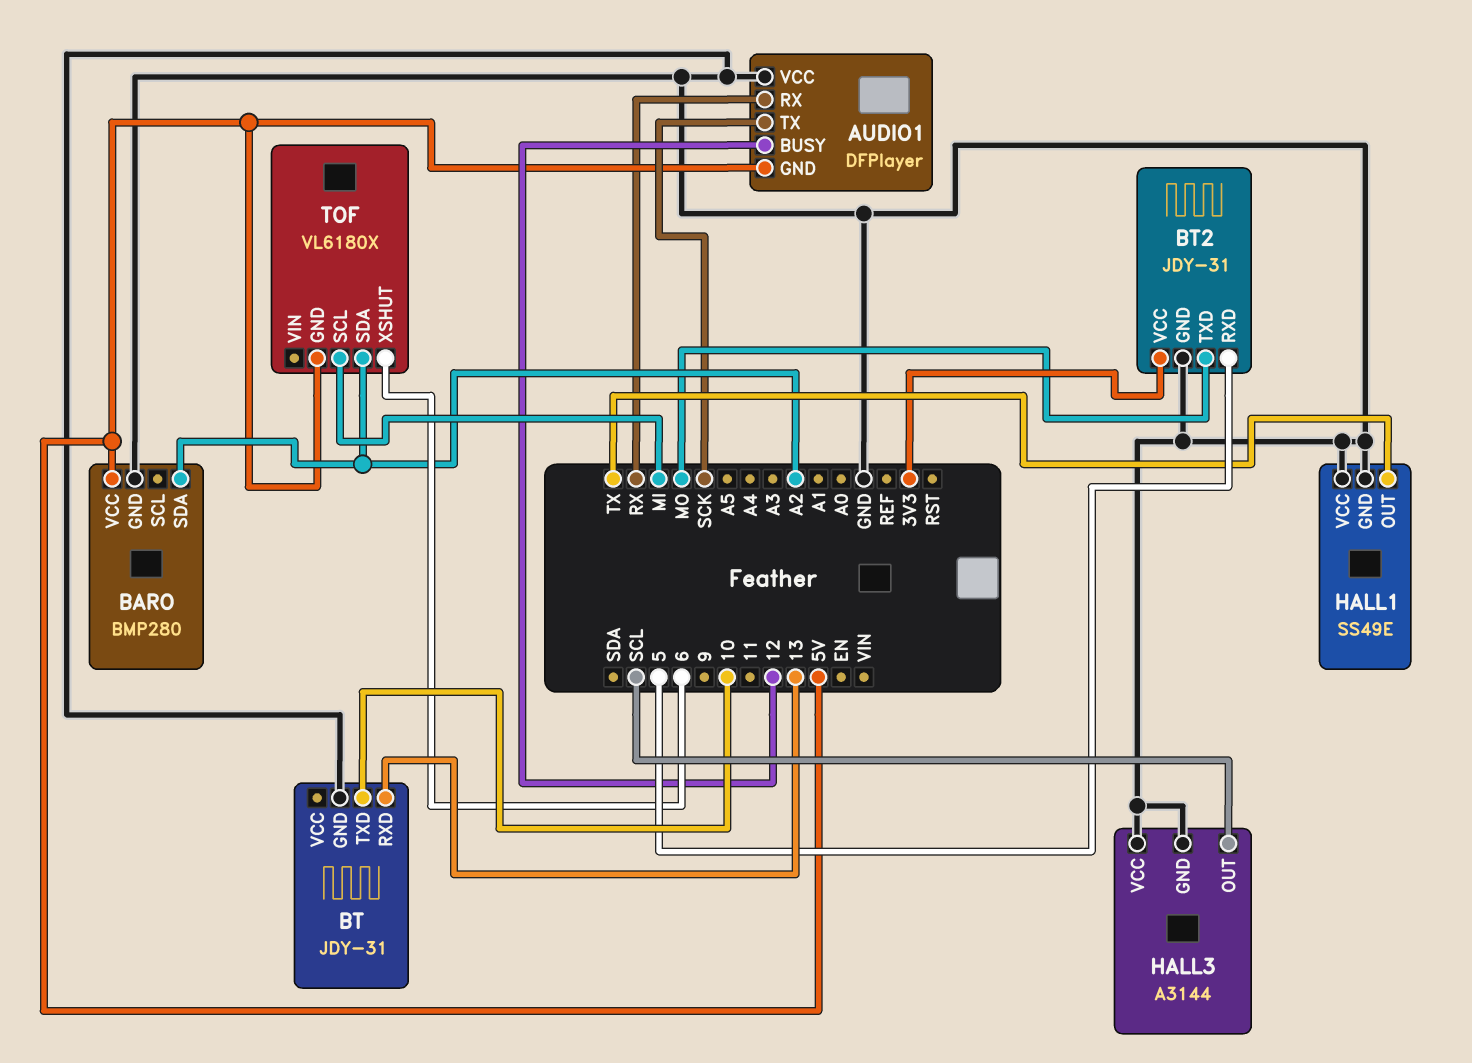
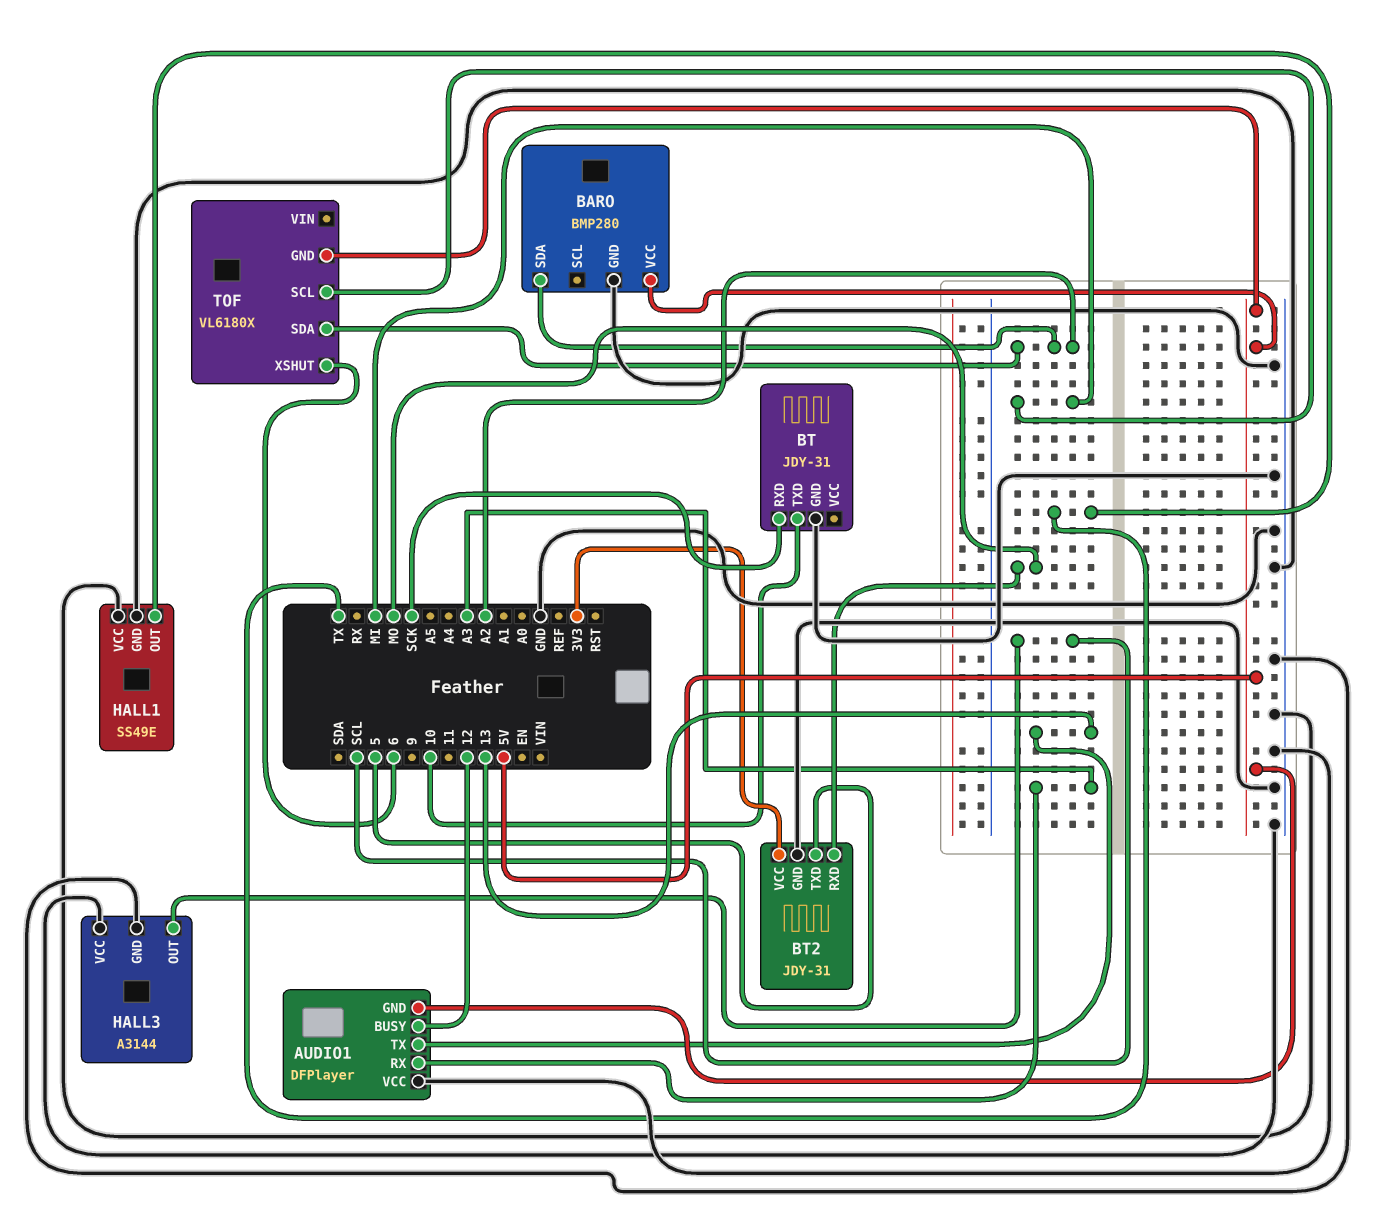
AUDIO1 pin RX: RX -> A3
AUDIO1 pin TX: SCK -> 13
BT pin RXD: 13 -> SCK
BT2 pin RXD: 5 -> MO
BT2 pin TXD: MO -> 5

